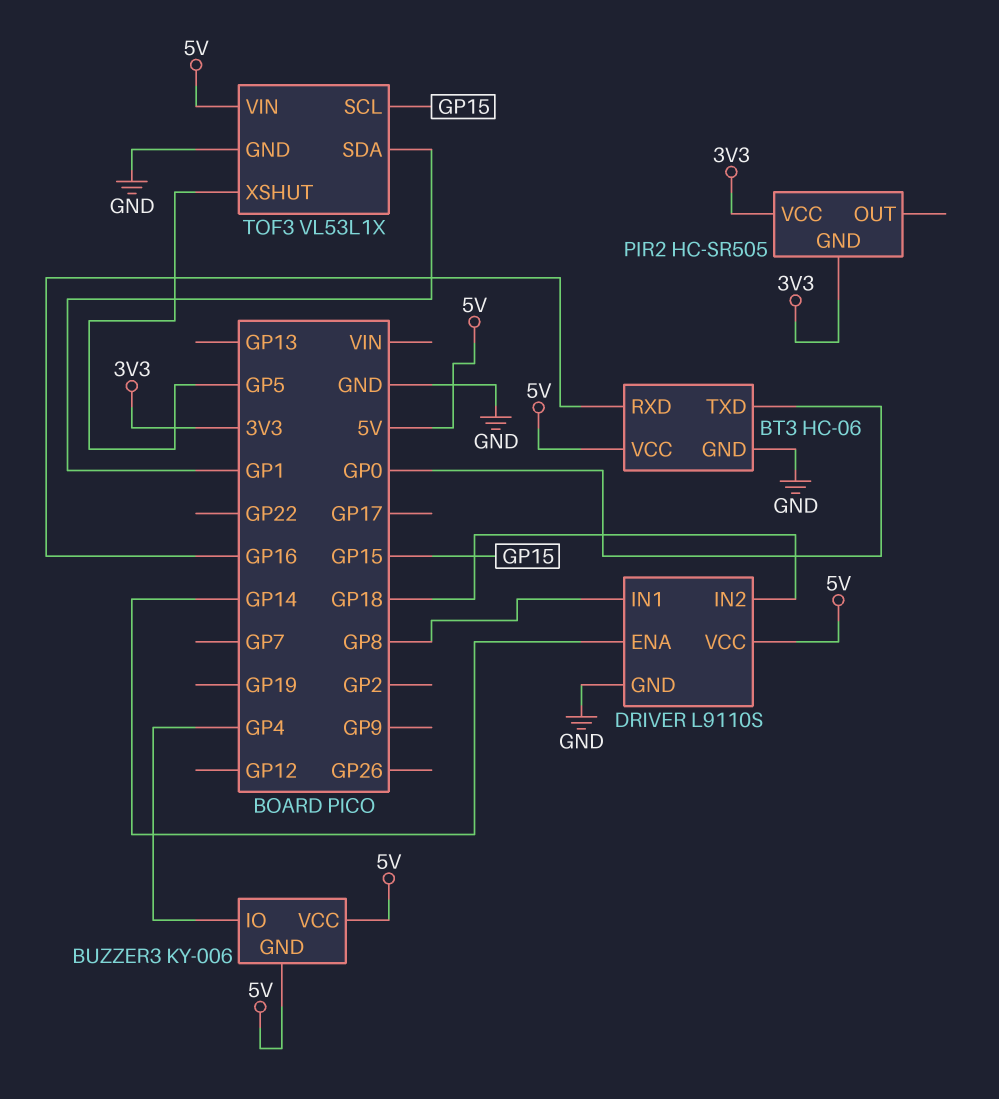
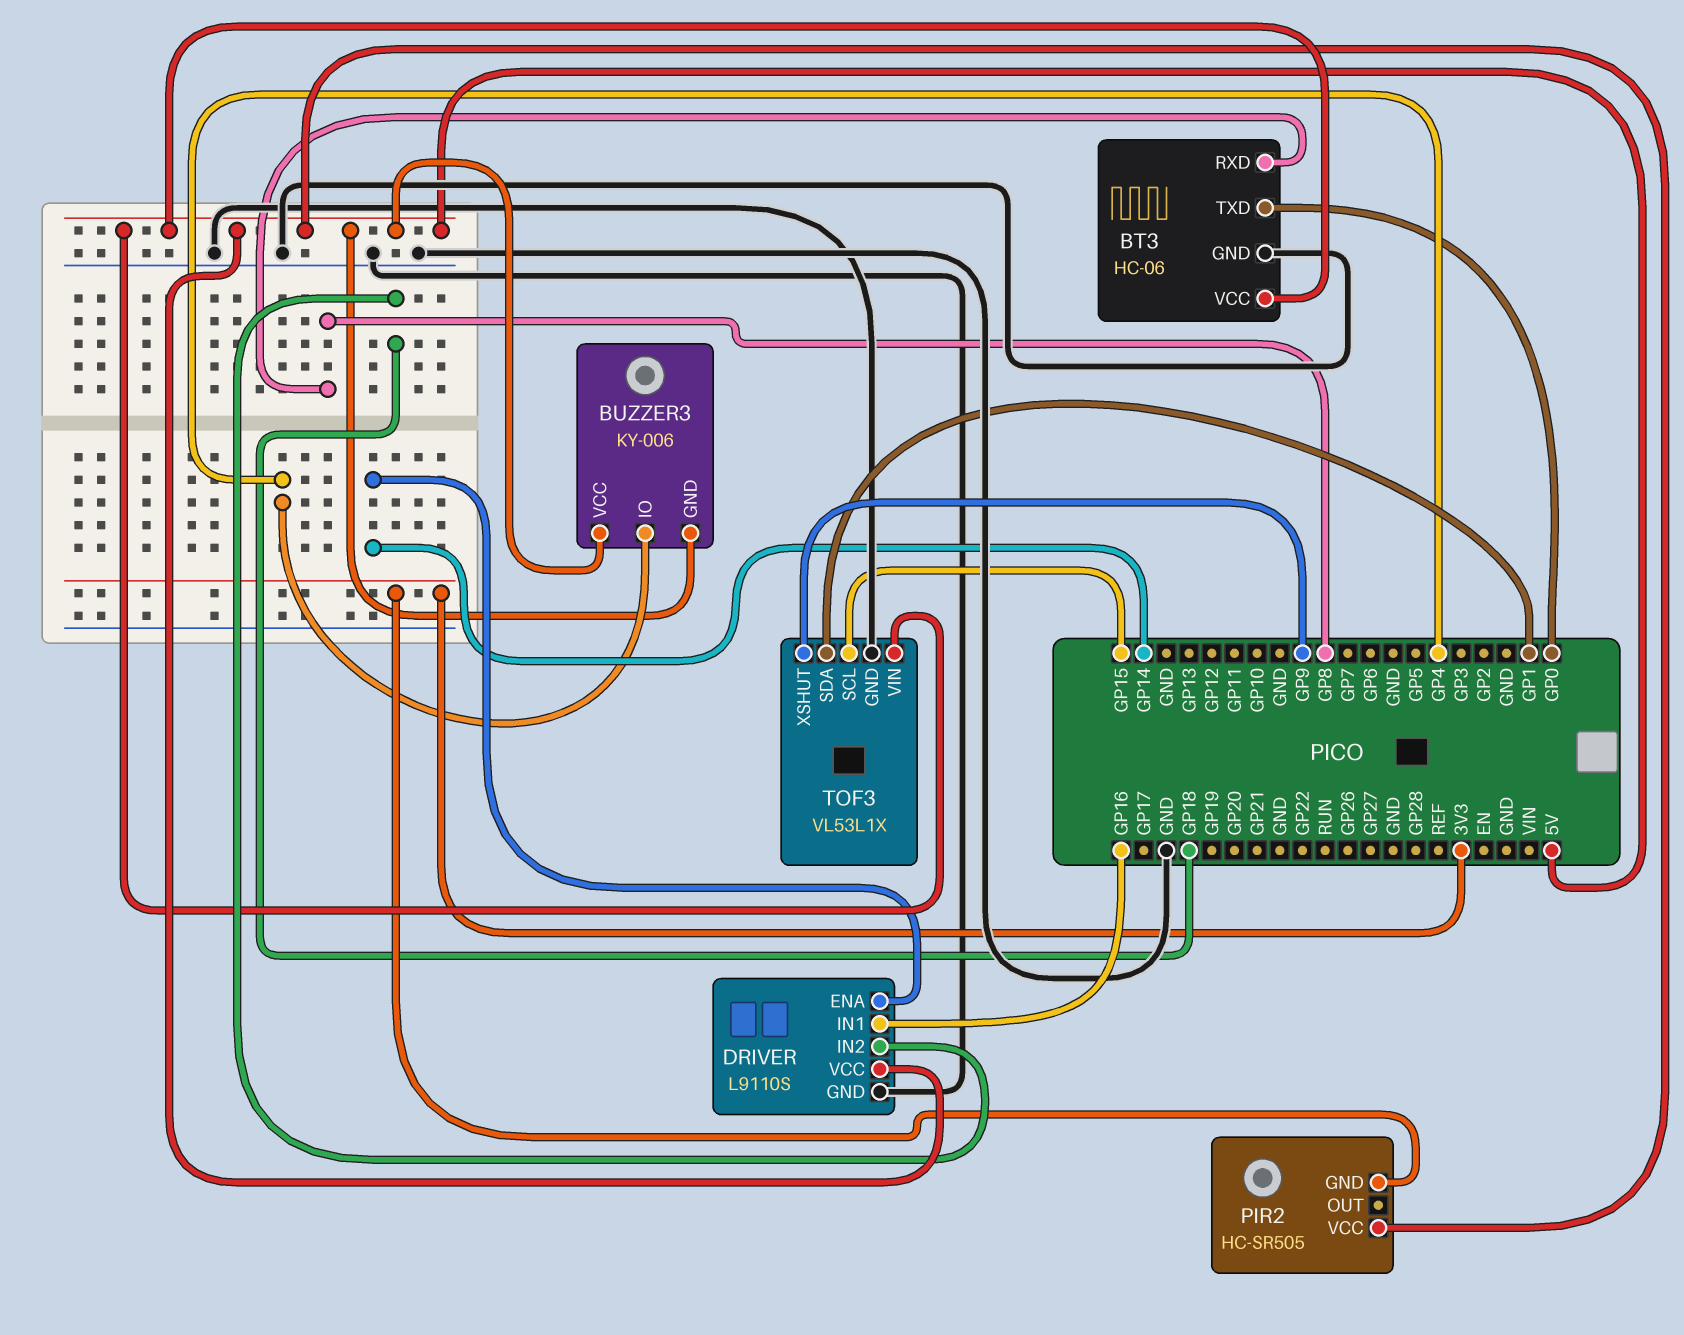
BT3 pin RXD: GP16 -> GP8
DRIVER pin IN1: GP8 -> GP16
PIR2 pin VCC: 3V3 -> 5V
TOF3 pin XSHUT: GP5 -> GP9

